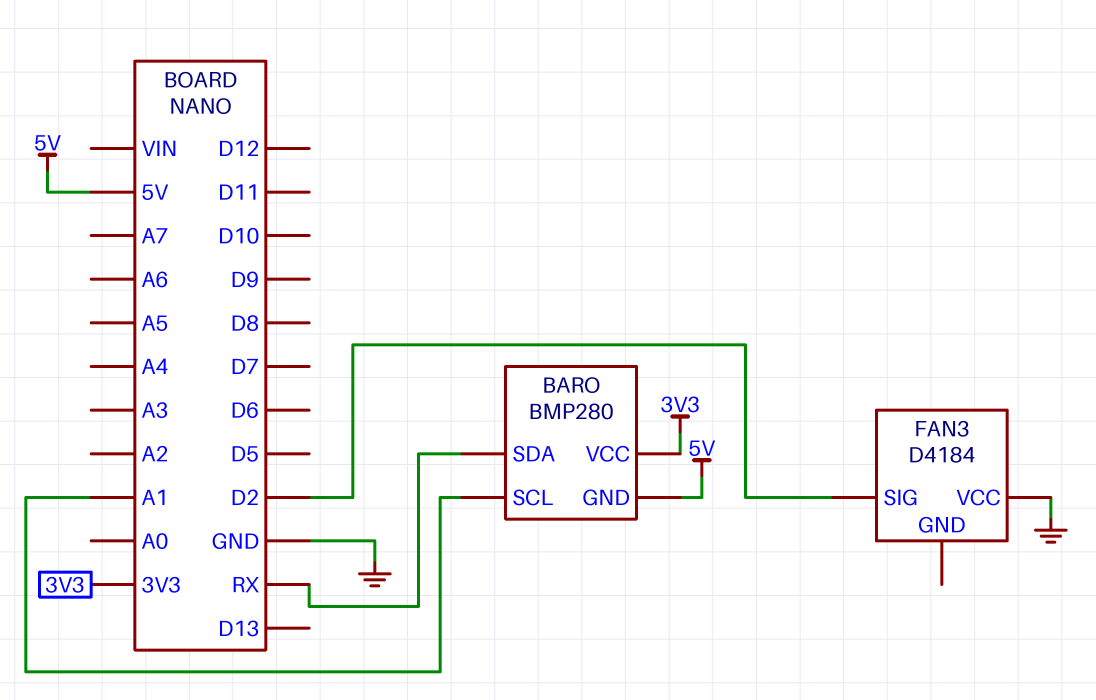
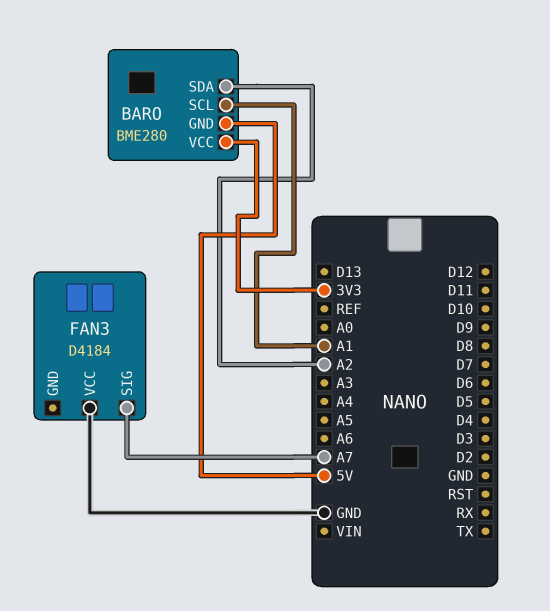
BARO: BMP280 -> BME280
BARO pin SDA: RX -> A2
FAN3 pin SIG: D2 -> A7

